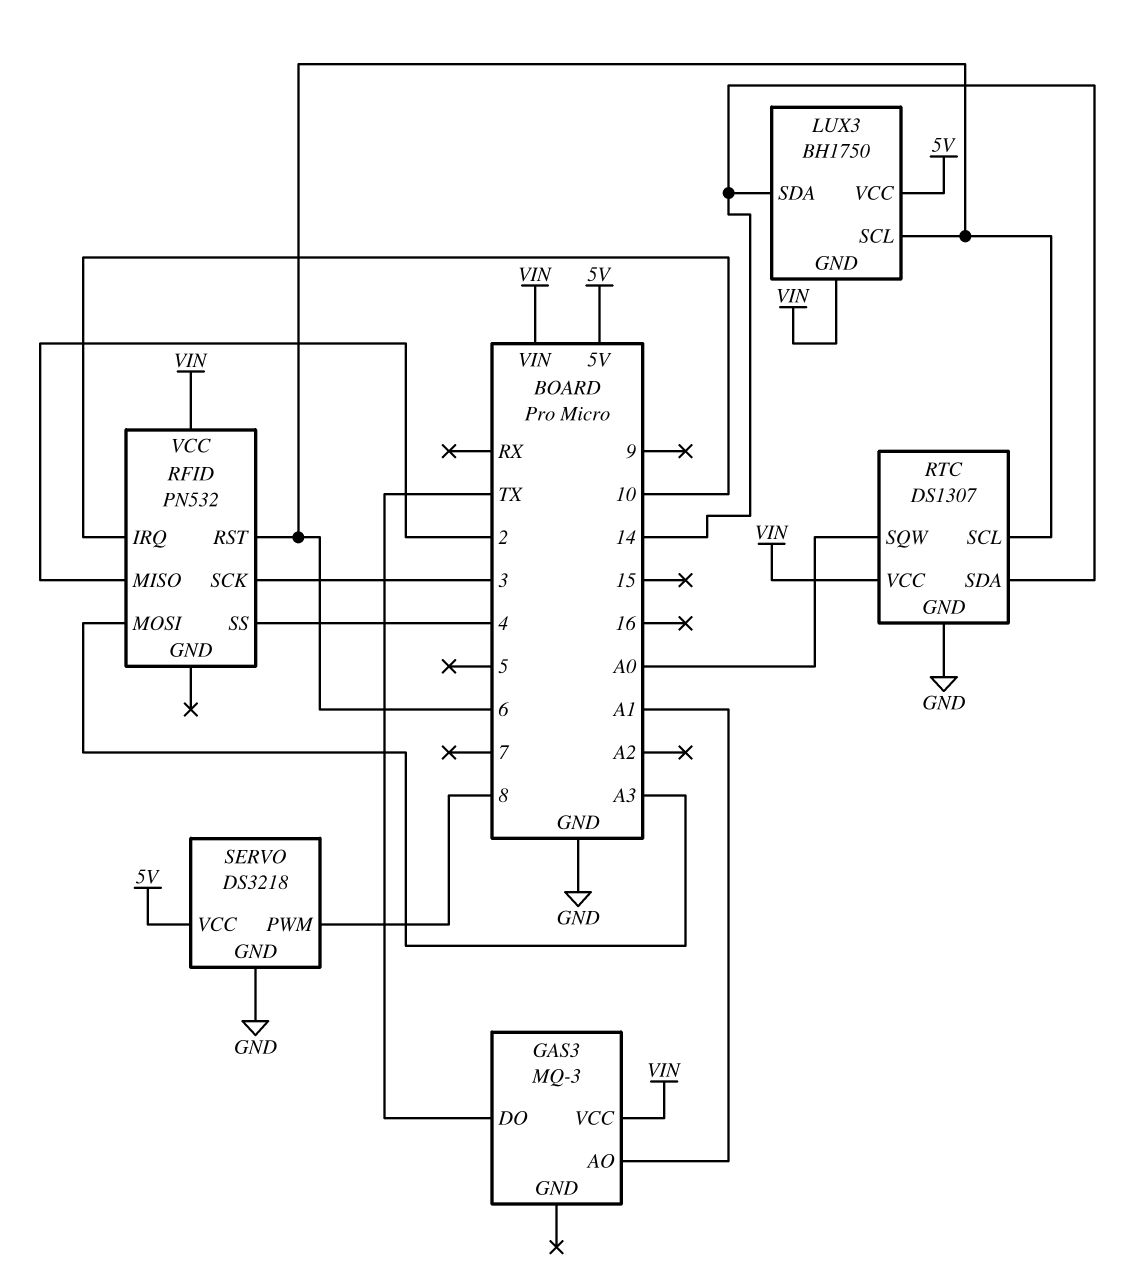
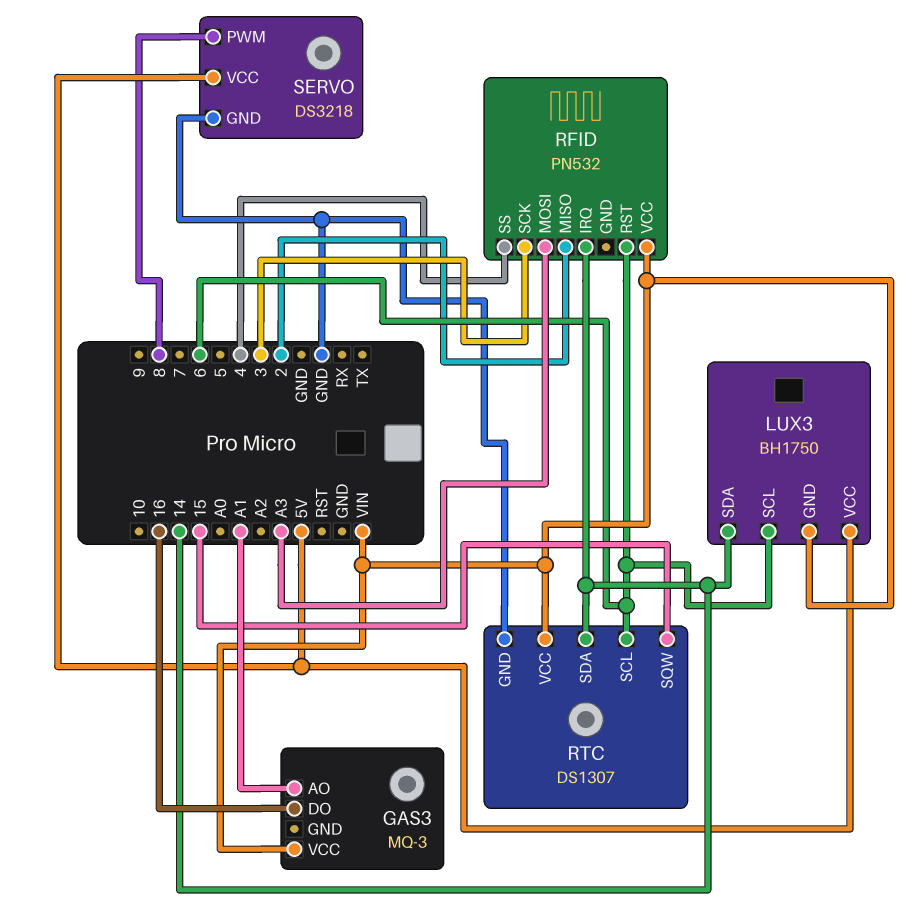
GAS3 pin DO: TX -> 16
RFID pin IRQ: 10 -> 14
RTC pin SQW: A0 -> 15

